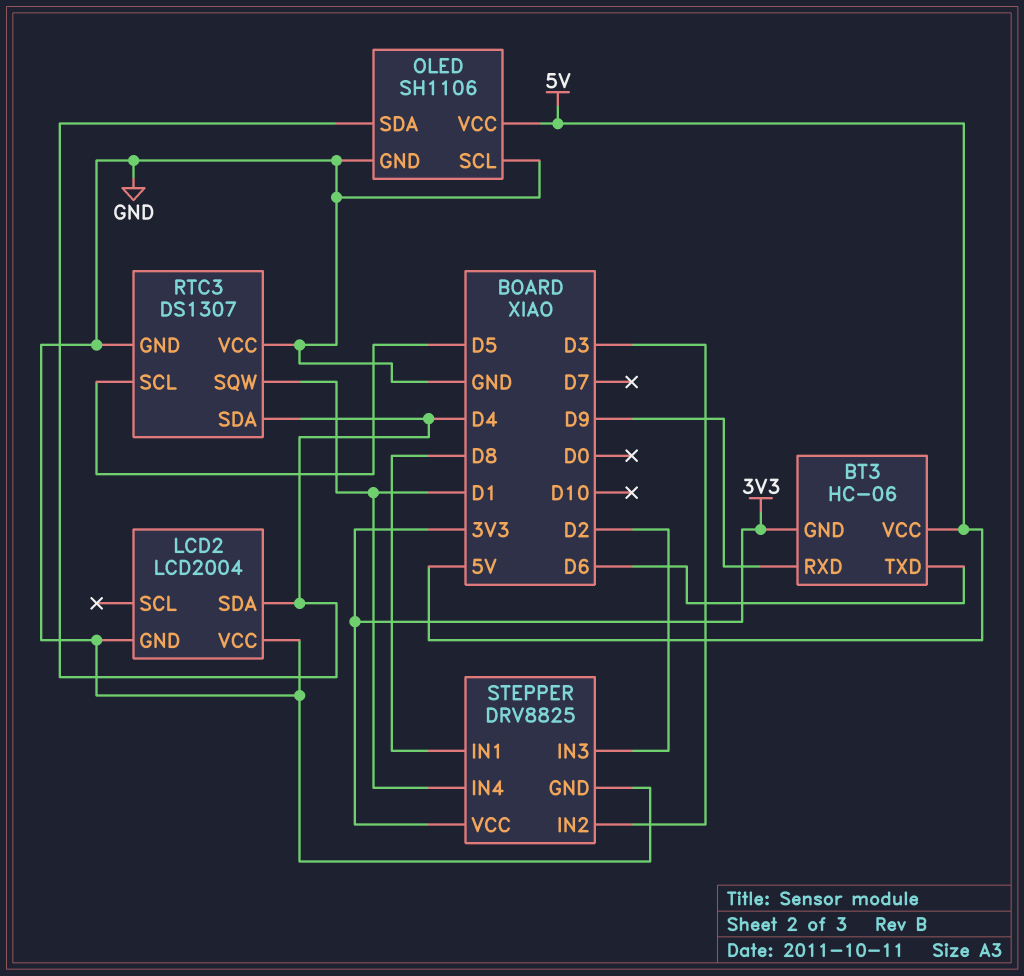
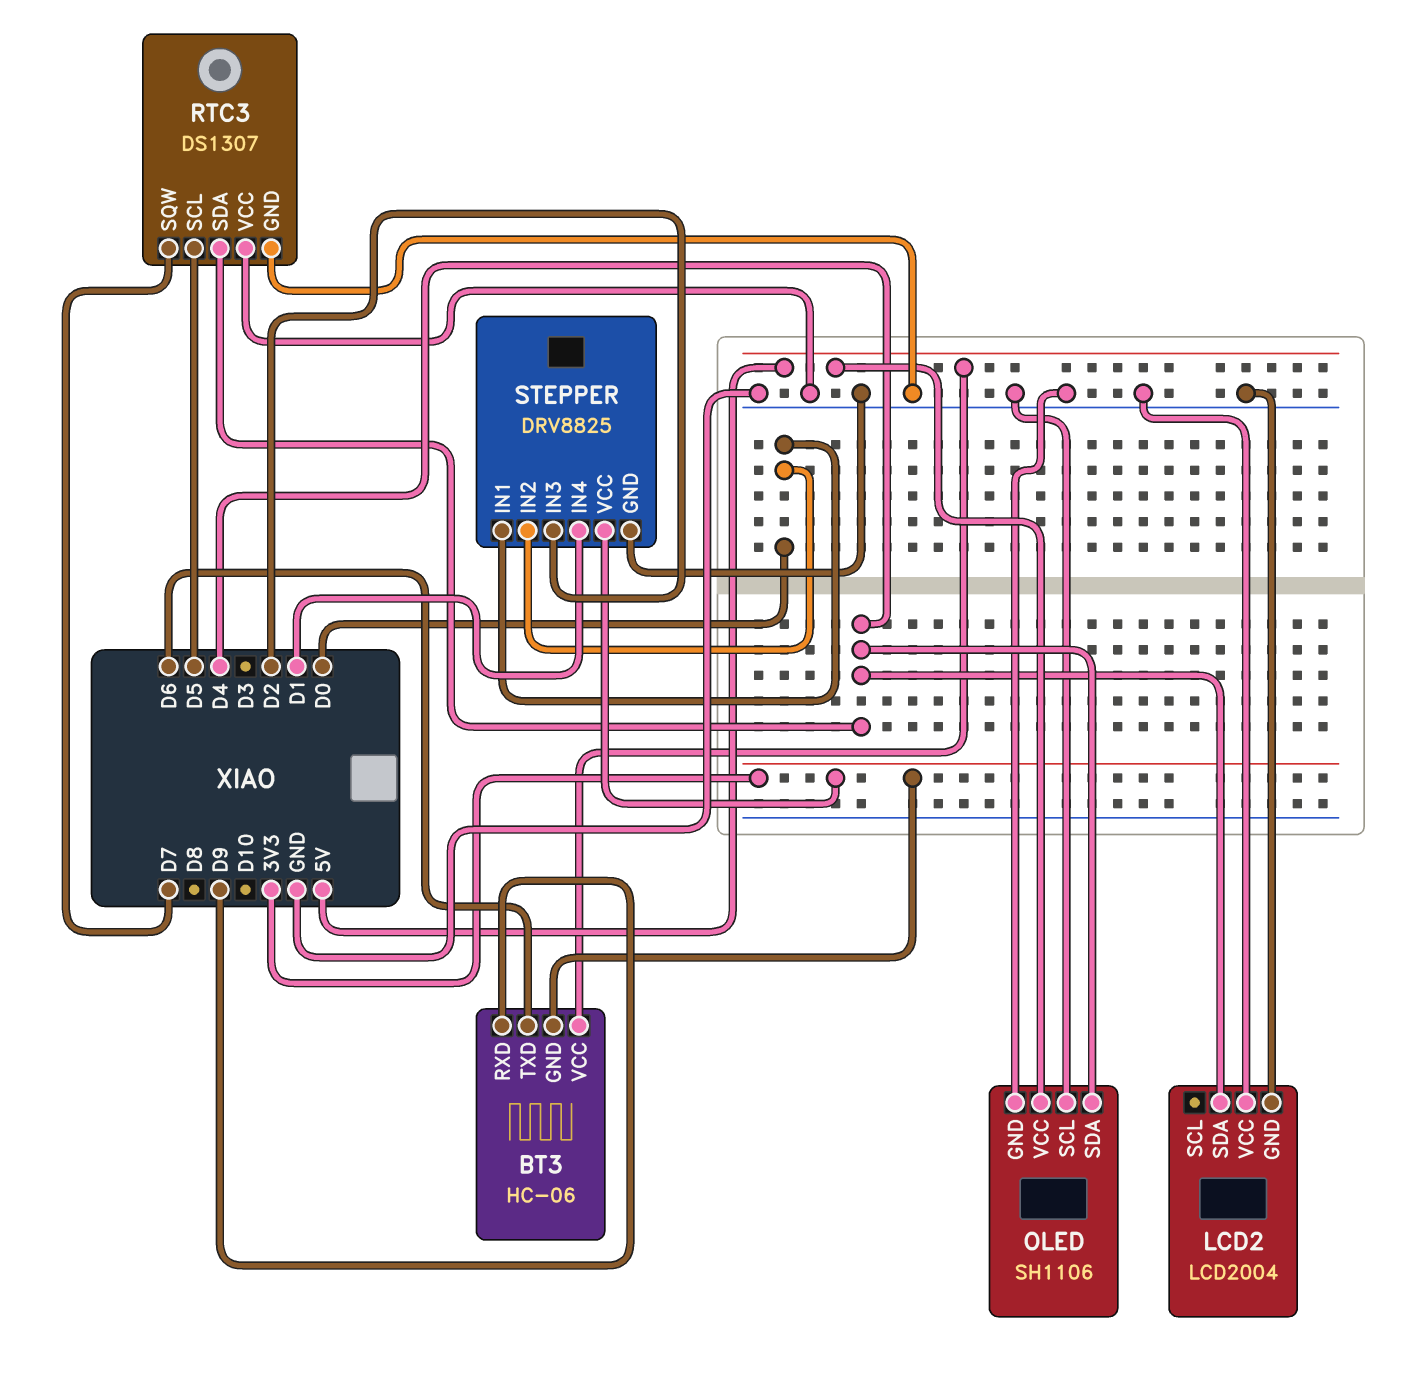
RTC3 pin SQW: D1 -> D7
STEPPER pin IN1: D8 -> D0
STEPPER pin IN2: D3 -> D0

